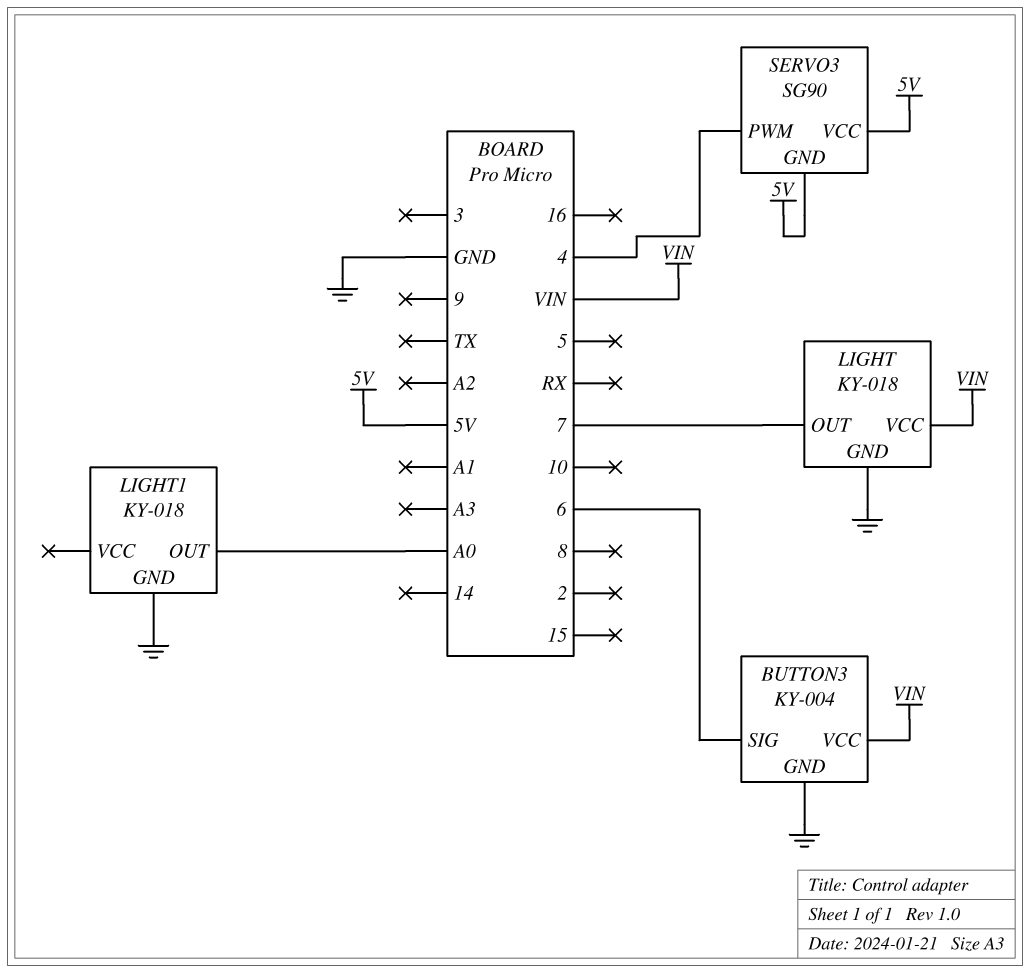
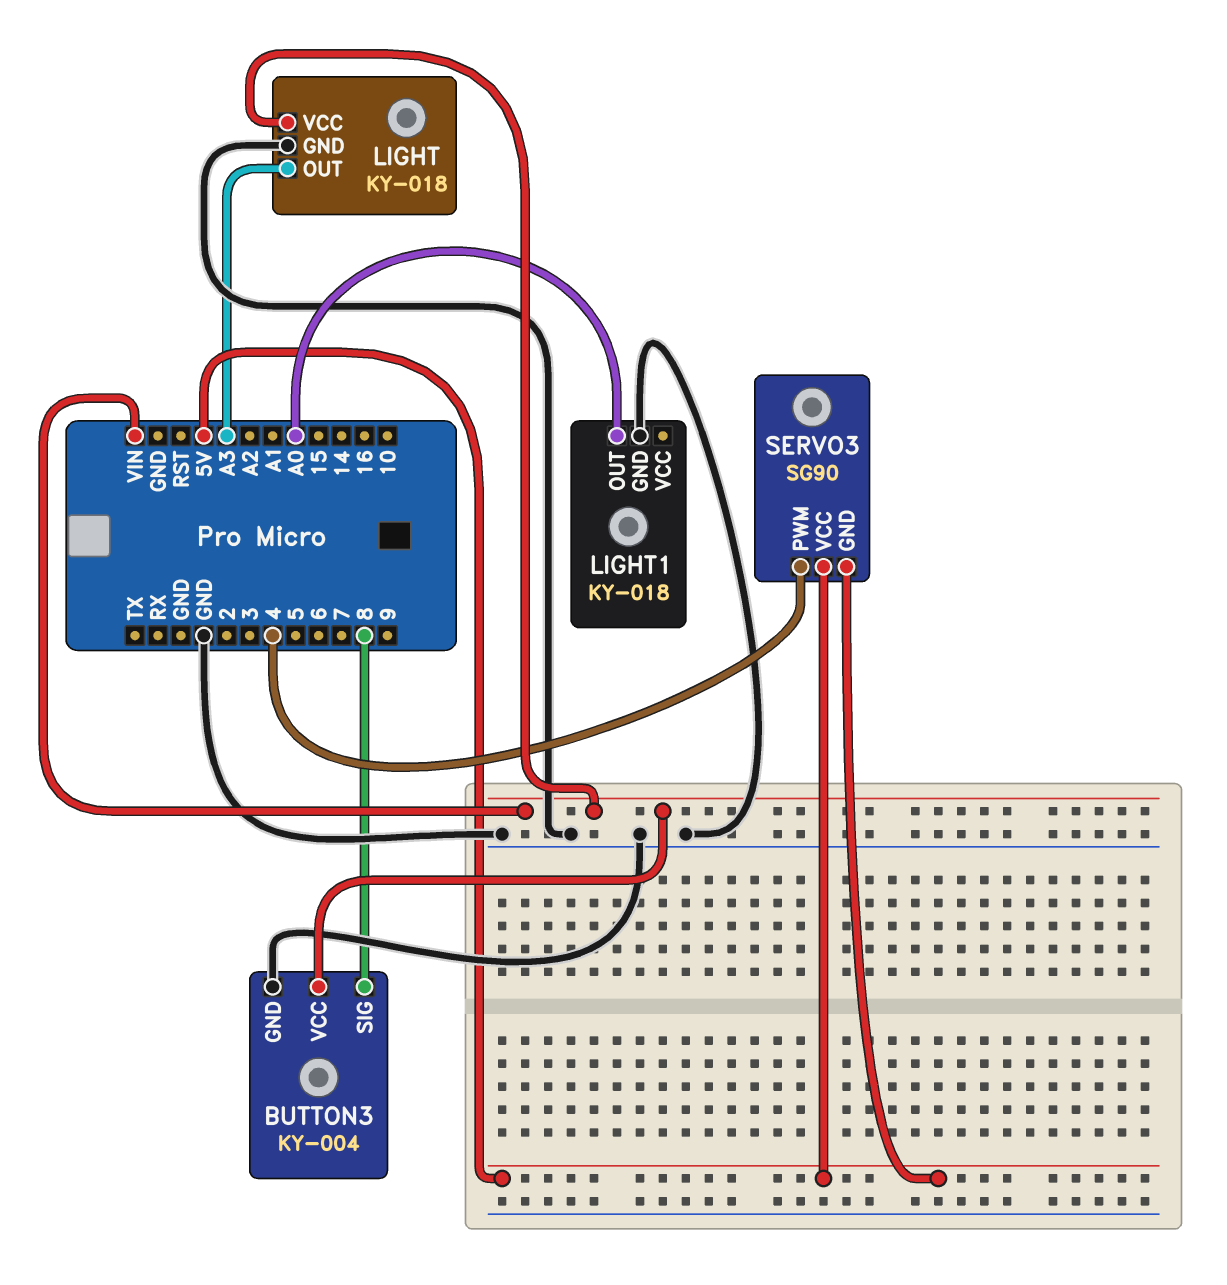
BUTTON3 pin SIG: 6 -> 8
LIGHT pin OUT: 7 -> A3

